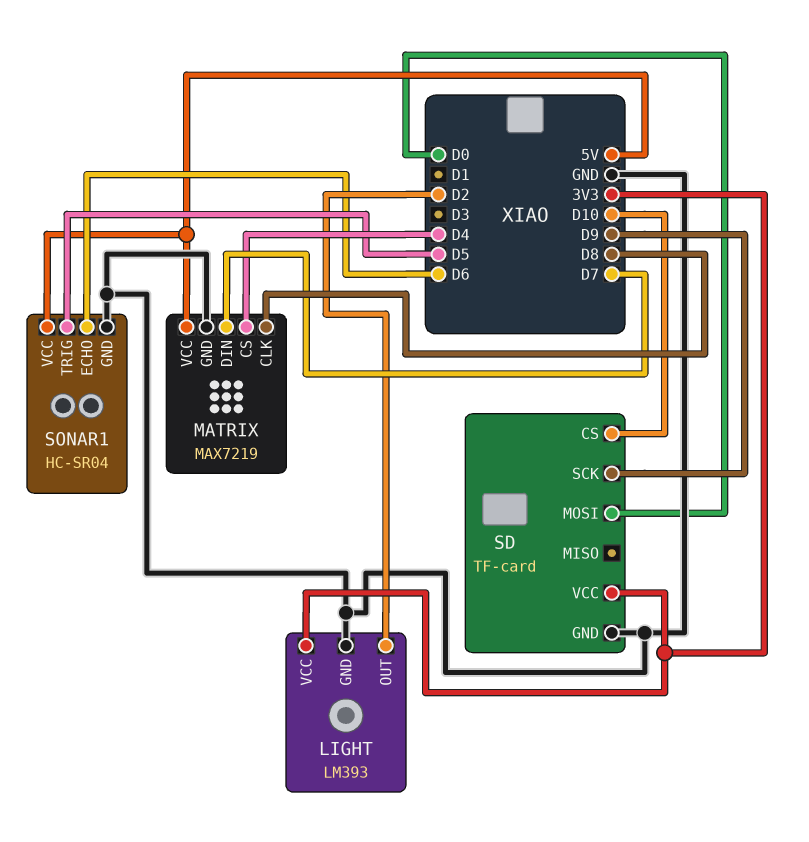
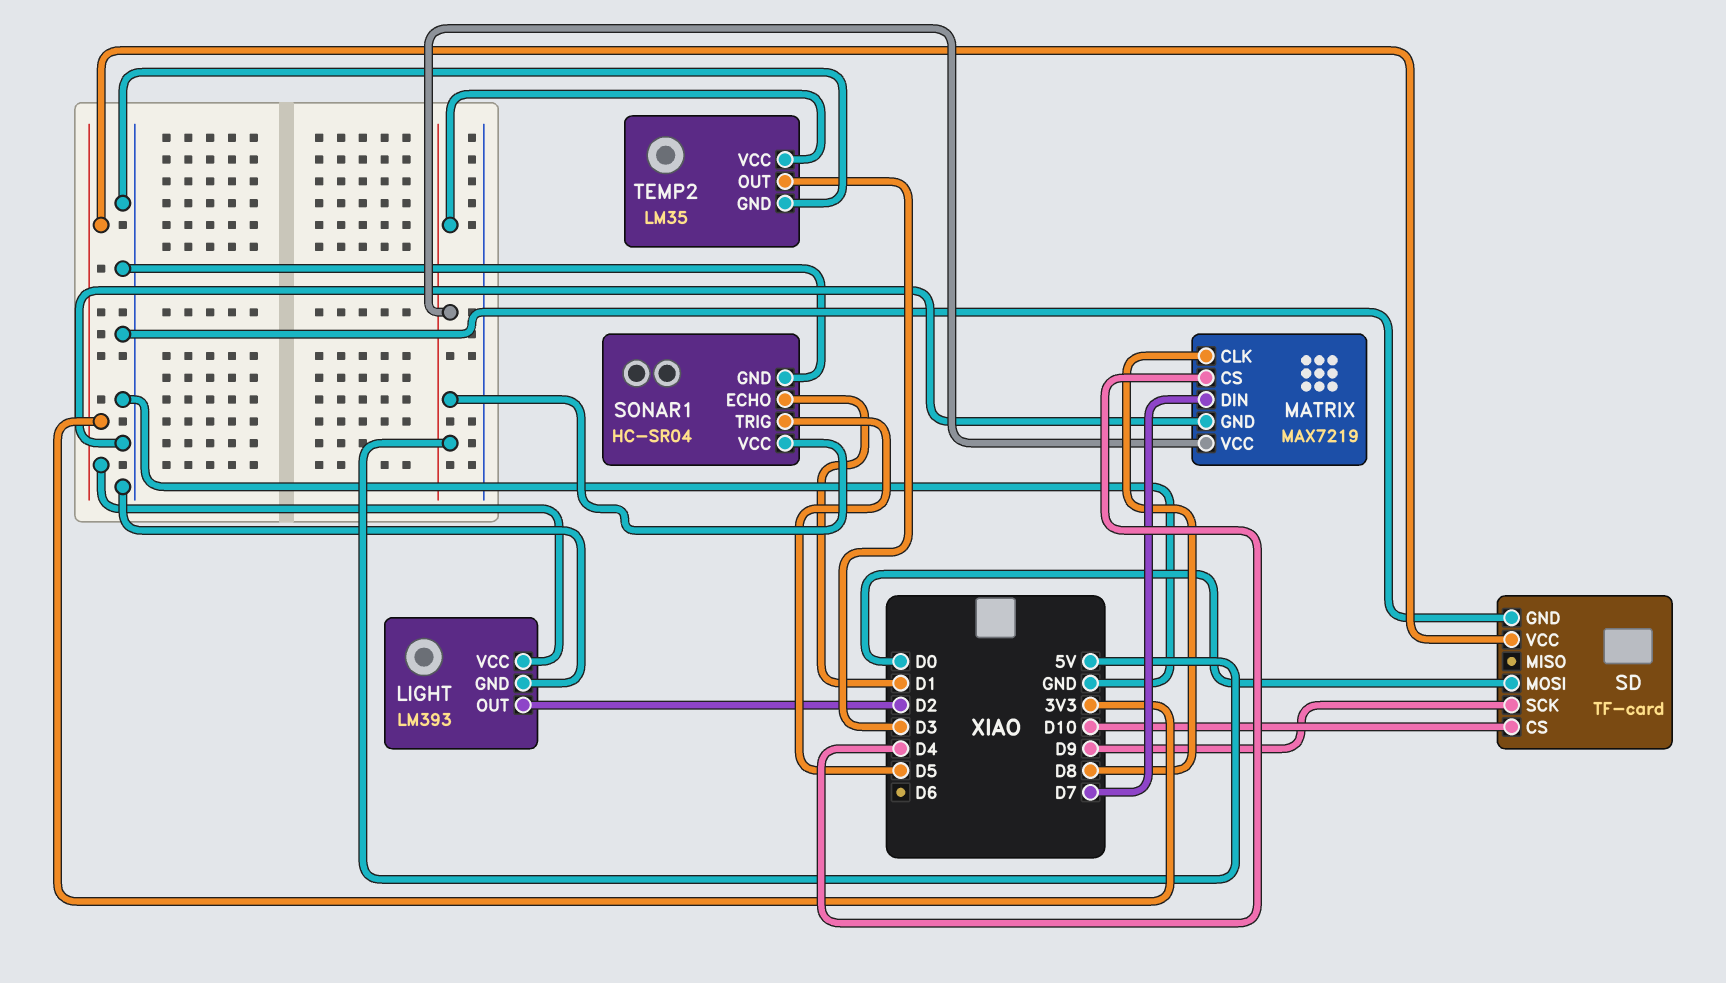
SONAR1 pin ECHO: D6 -> D1
TEMP2: none -> LM35
TEMP2 pin GND: none -> GND
TEMP2 pin OUT: none -> D3
TEMP2 pin VCC: none -> 5V

